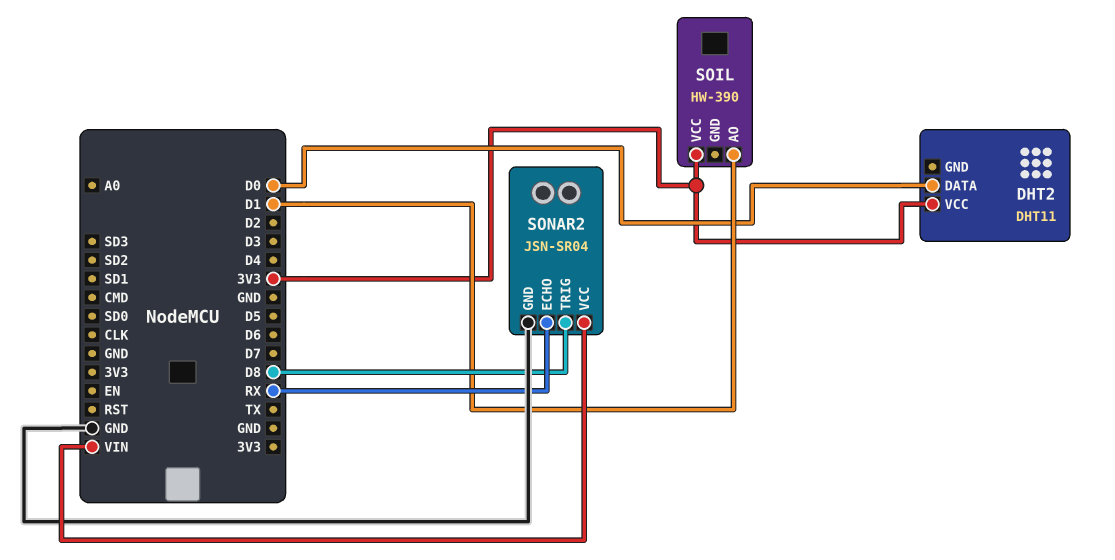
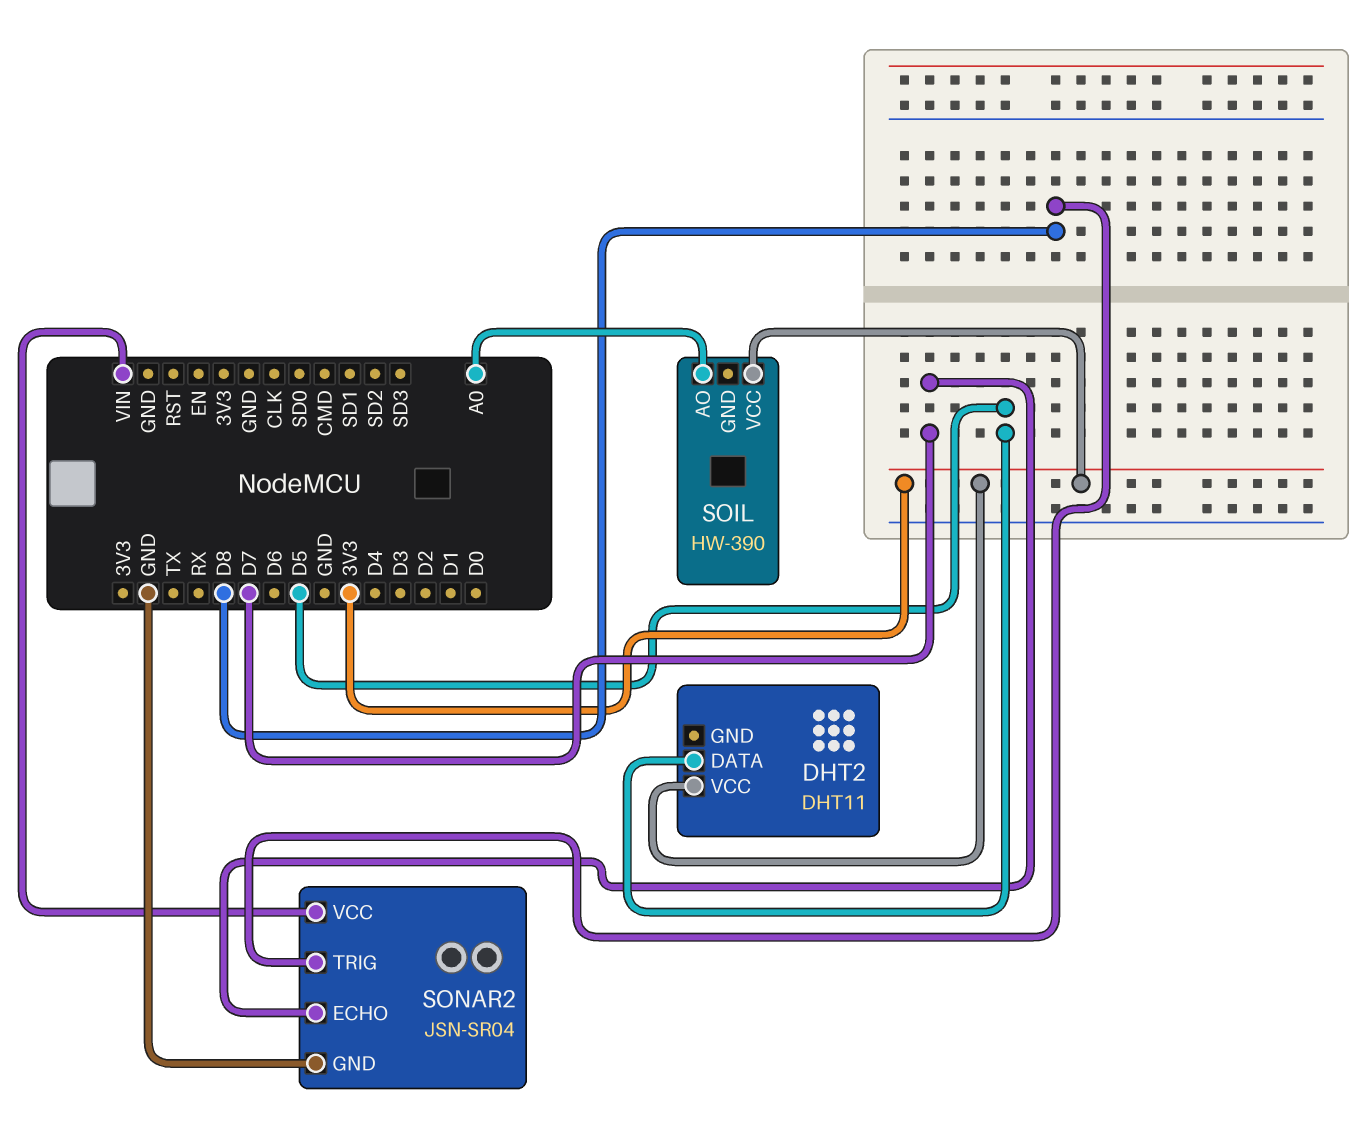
DHT2 pin DATA: D0 -> D5
SOIL pin AO: D1 -> A0
SONAR2 pin ECHO: RX -> D7

